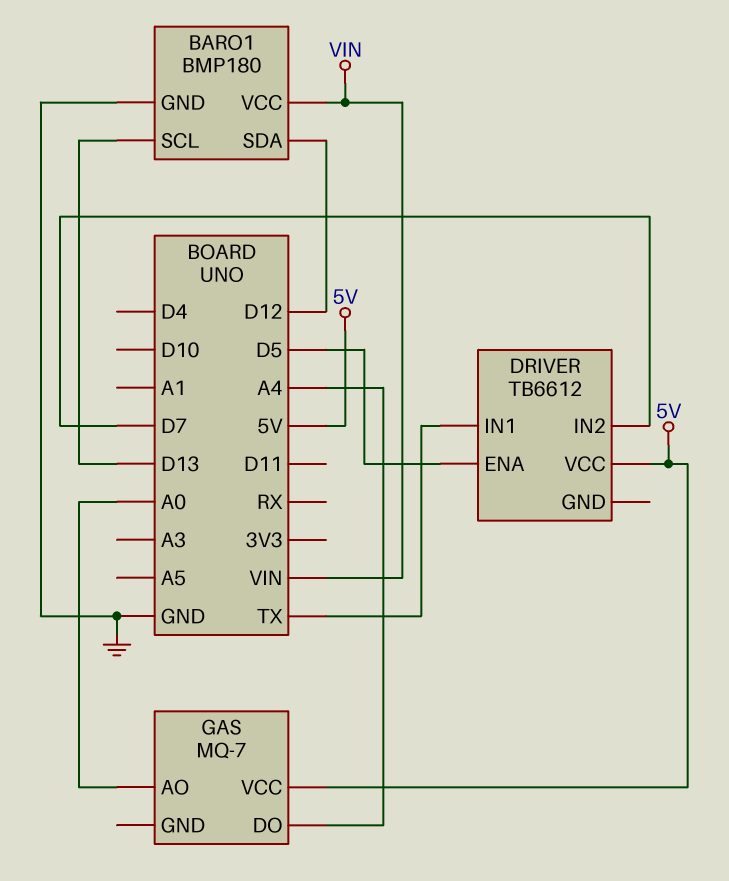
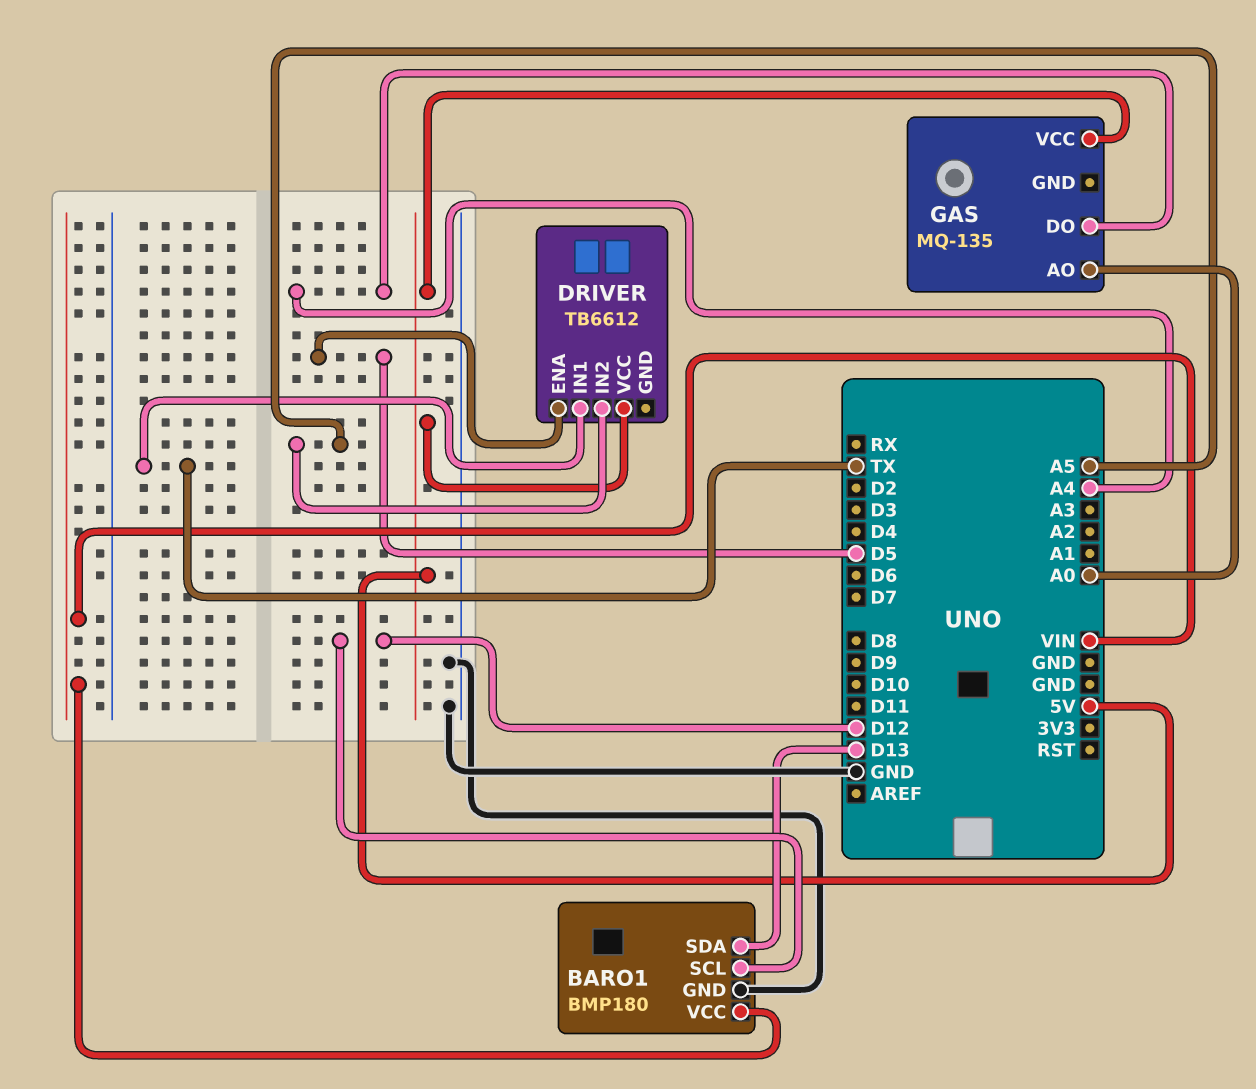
BARO1 pin SCL: D13 -> D12
BARO1 pin SDA: D12 -> D13
DRIVER pin IN2: D7 -> A5
GAS: MQ-7 -> MQ-135

